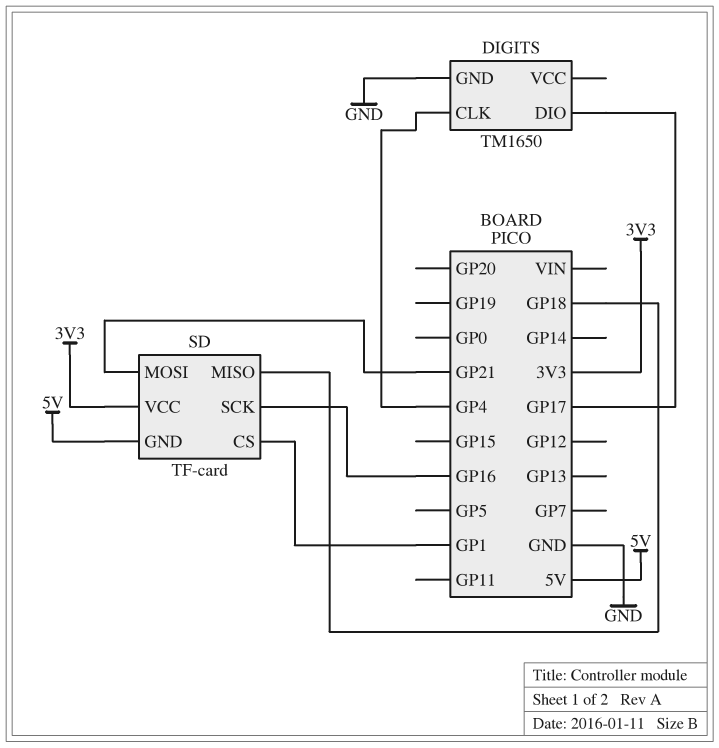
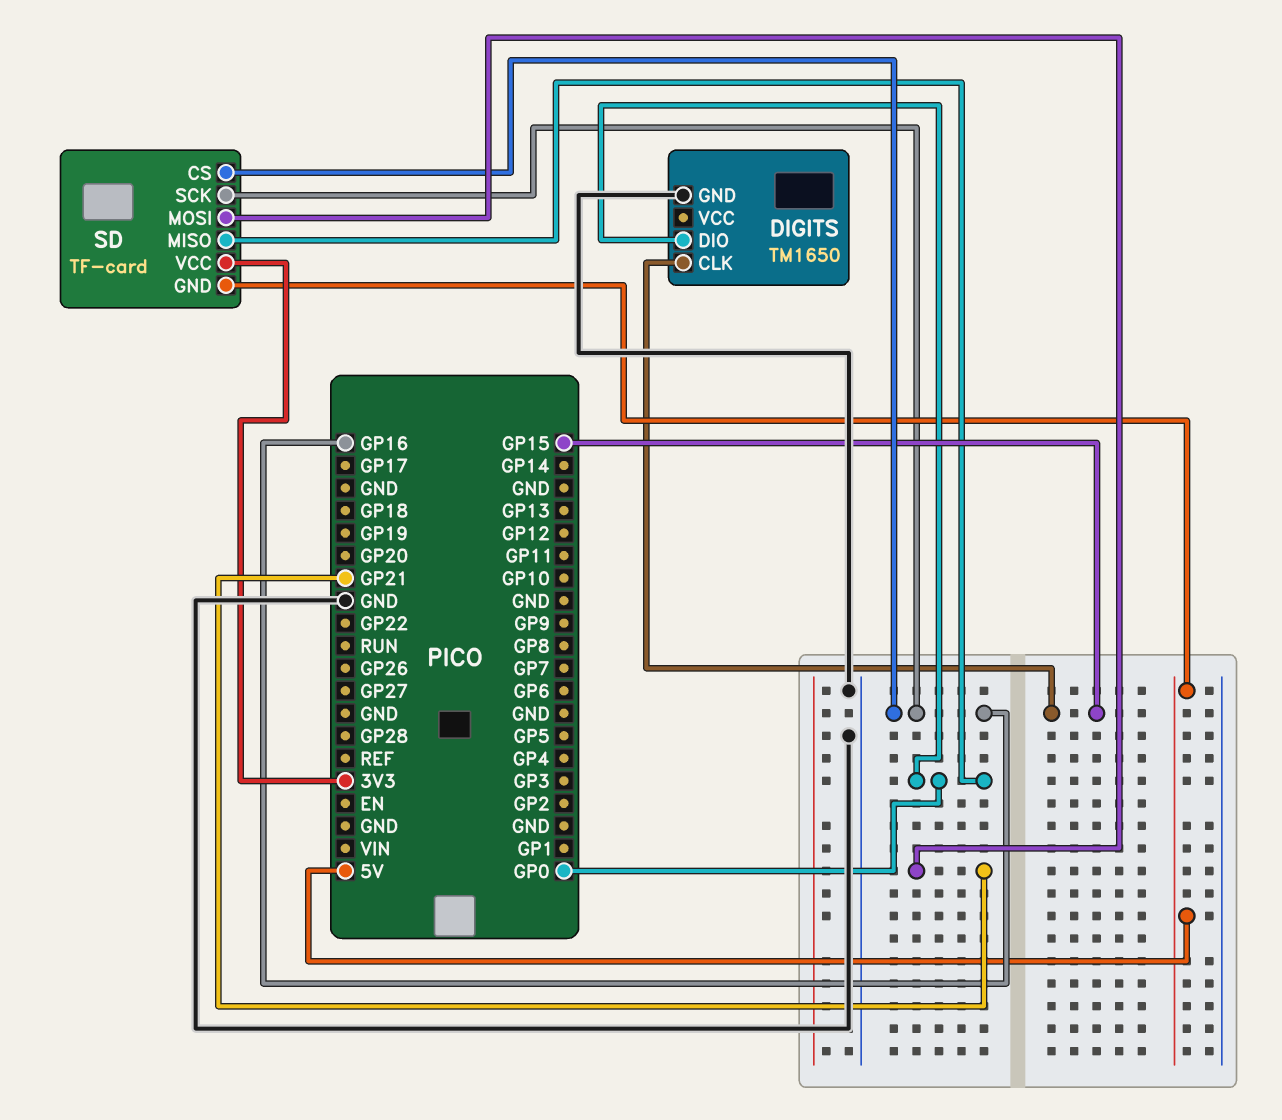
DIGITS pin CLK: GP4 -> GP15
DIGITS pin DIO: GP17 -> GP0
SD pin CS: GP1 -> GP16
SD pin MISO: GP18 -> GP0

